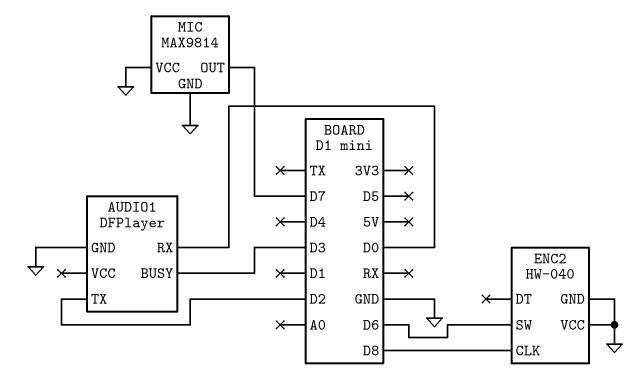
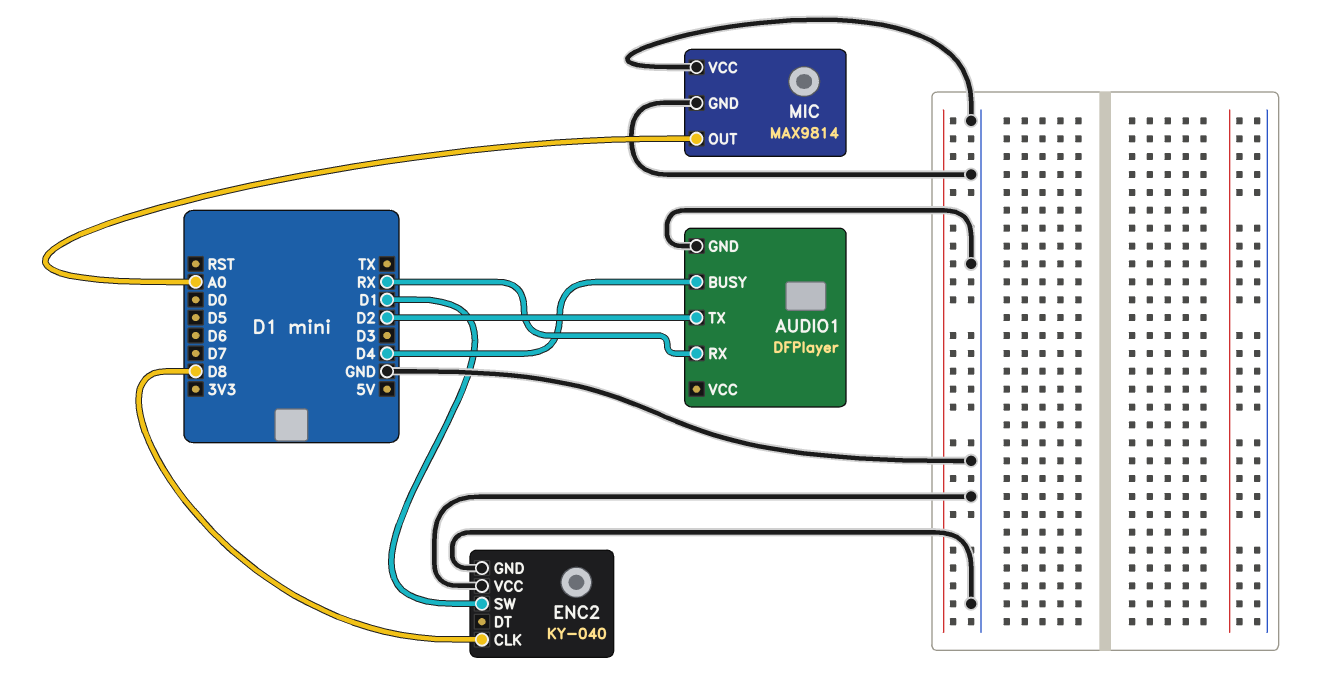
AUDIO1 pin BUSY: D3 -> D4
AUDIO1 pin RX: D0 -> RX
ENC2: HW-040 -> KY-040
ENC2 pin SW: D6 -> D1
MIC pin OUT: D7 -> A0

